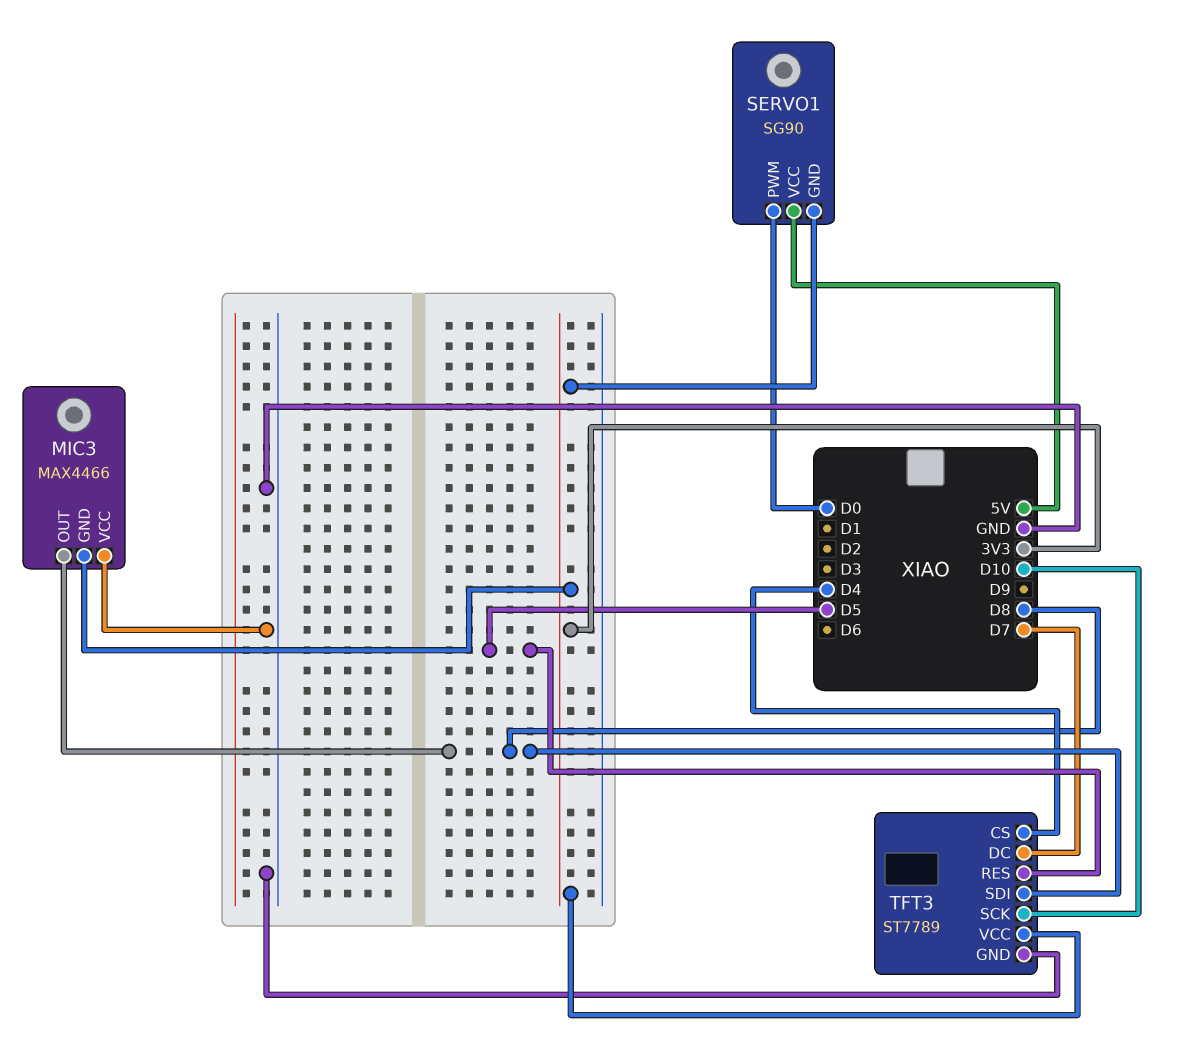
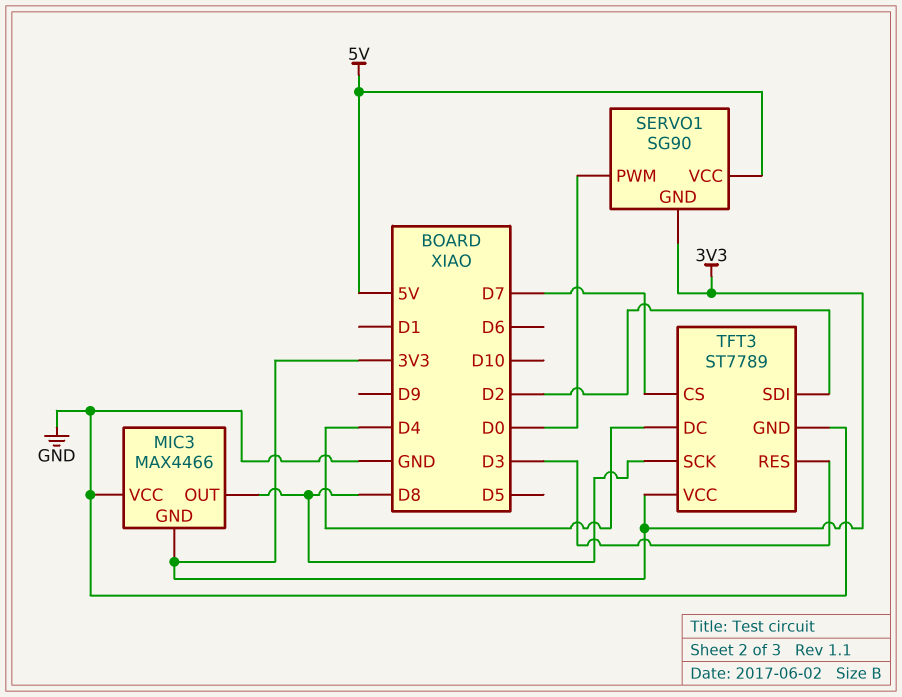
TFT3 pin CS: D4 -> D7
TFT3 pin DC: D7 -> D4
TFT3 pin RES: D5 -> D3
TFT3 pin SCK: D10 -> D8
TFT3 pin SDI: D8 -> D2

